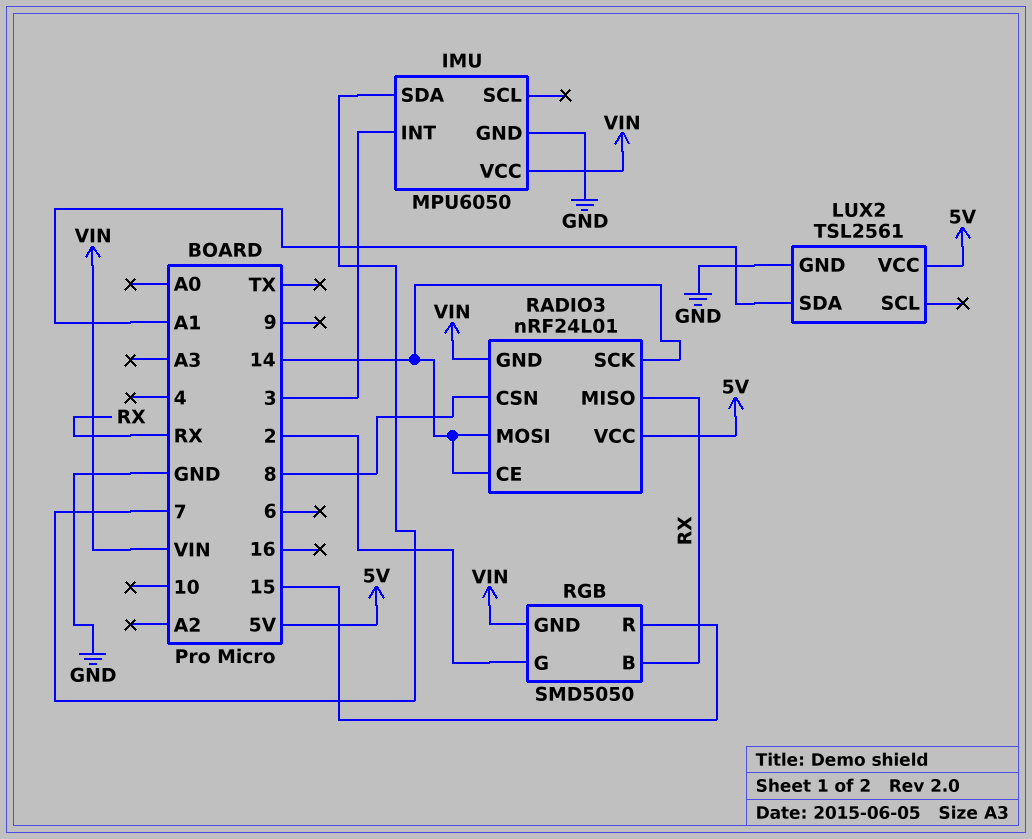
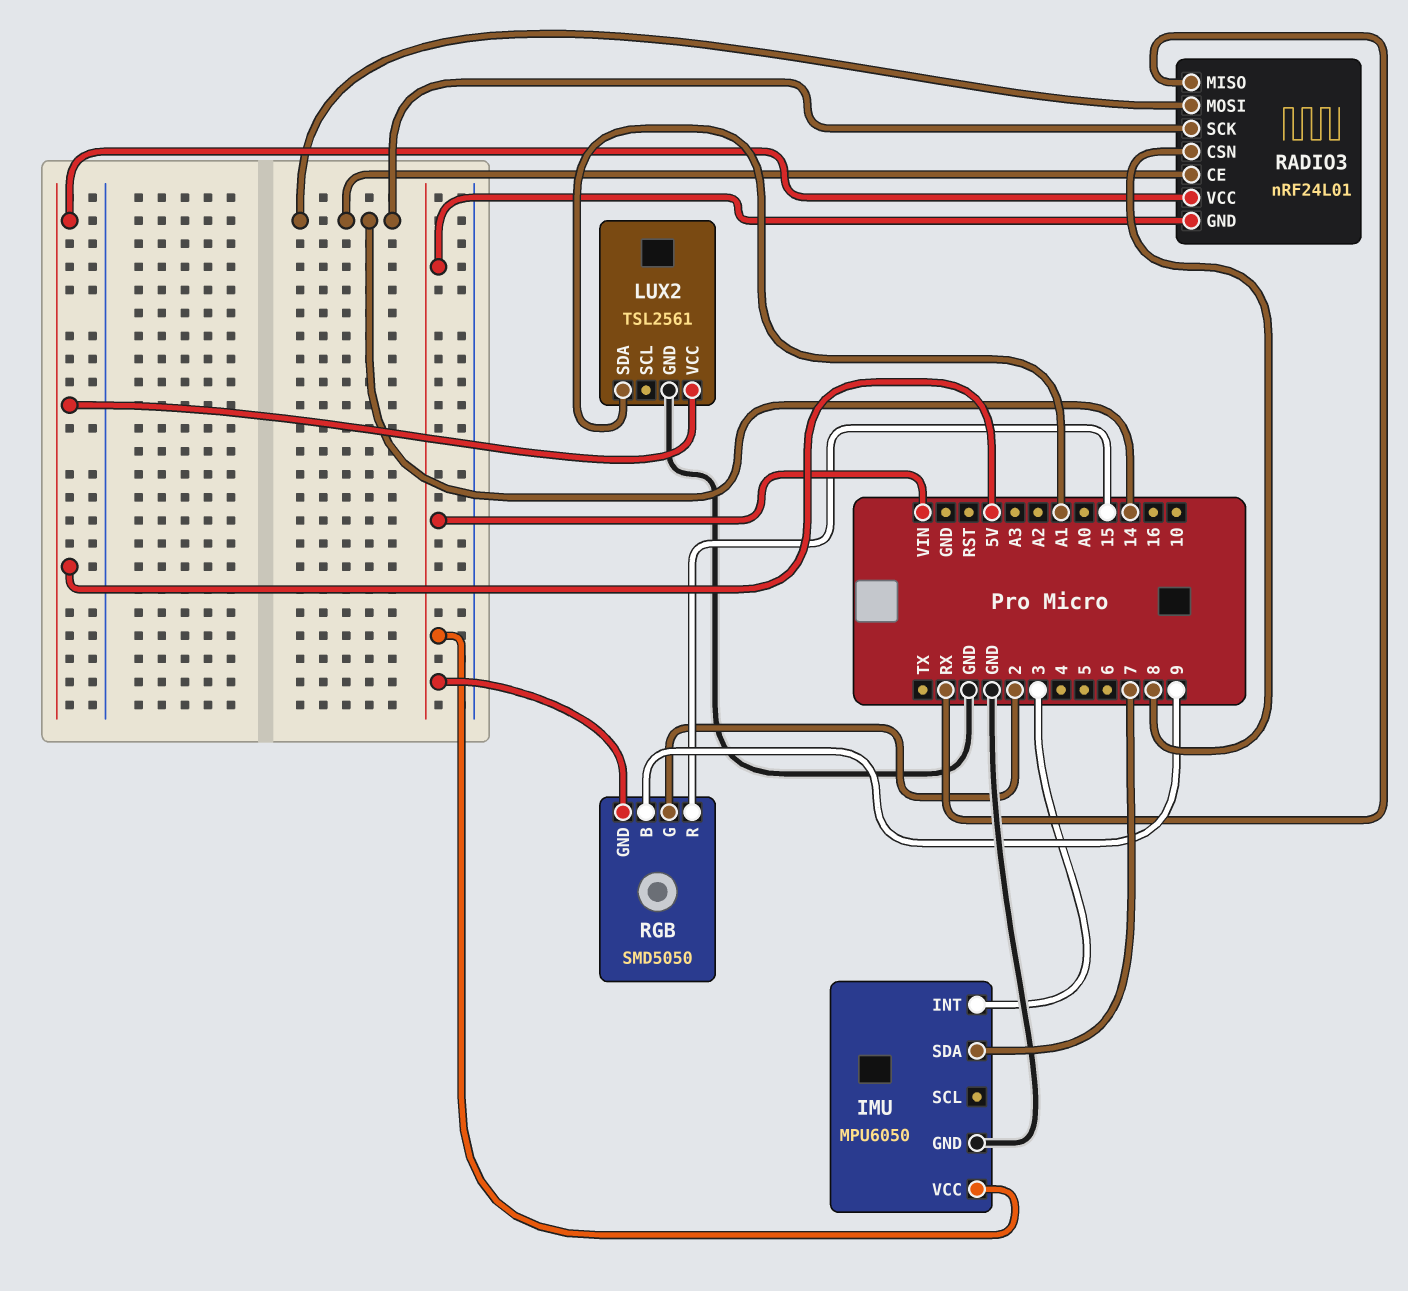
RGB pin B: RX -> 9

